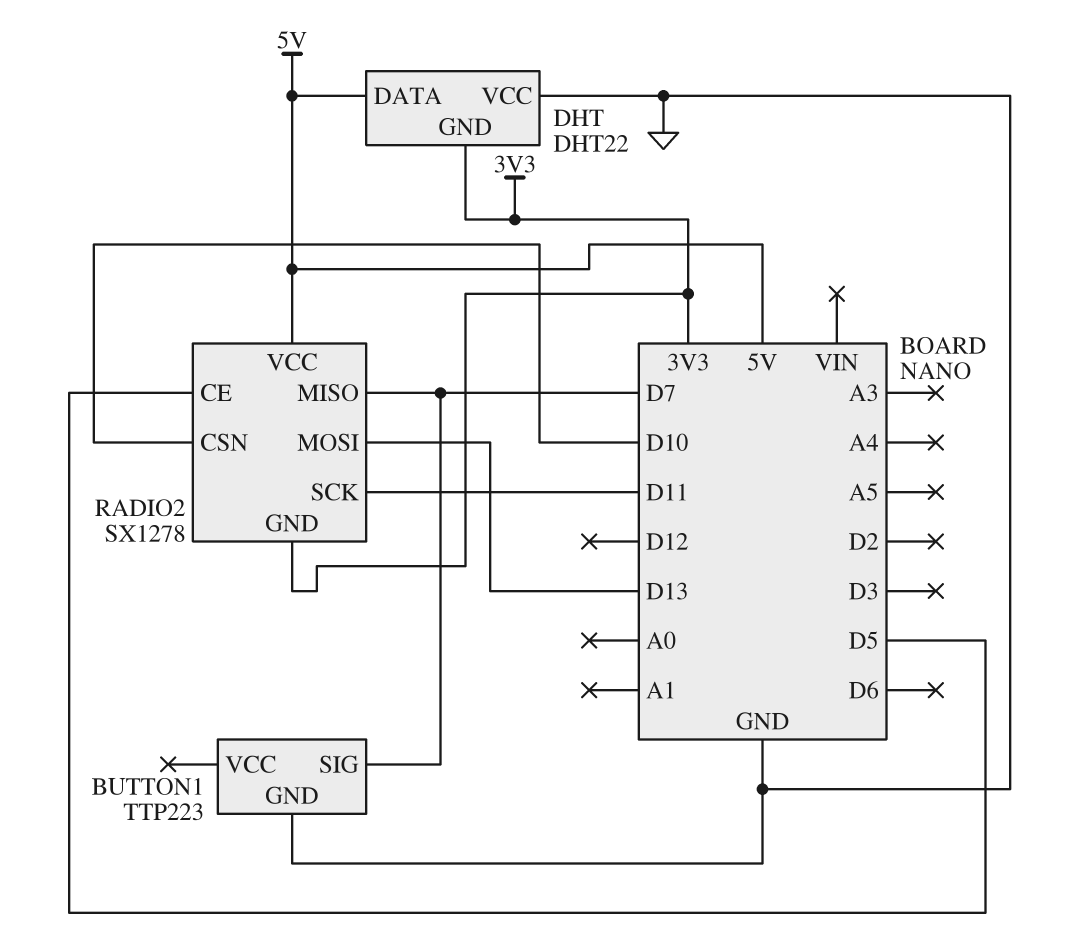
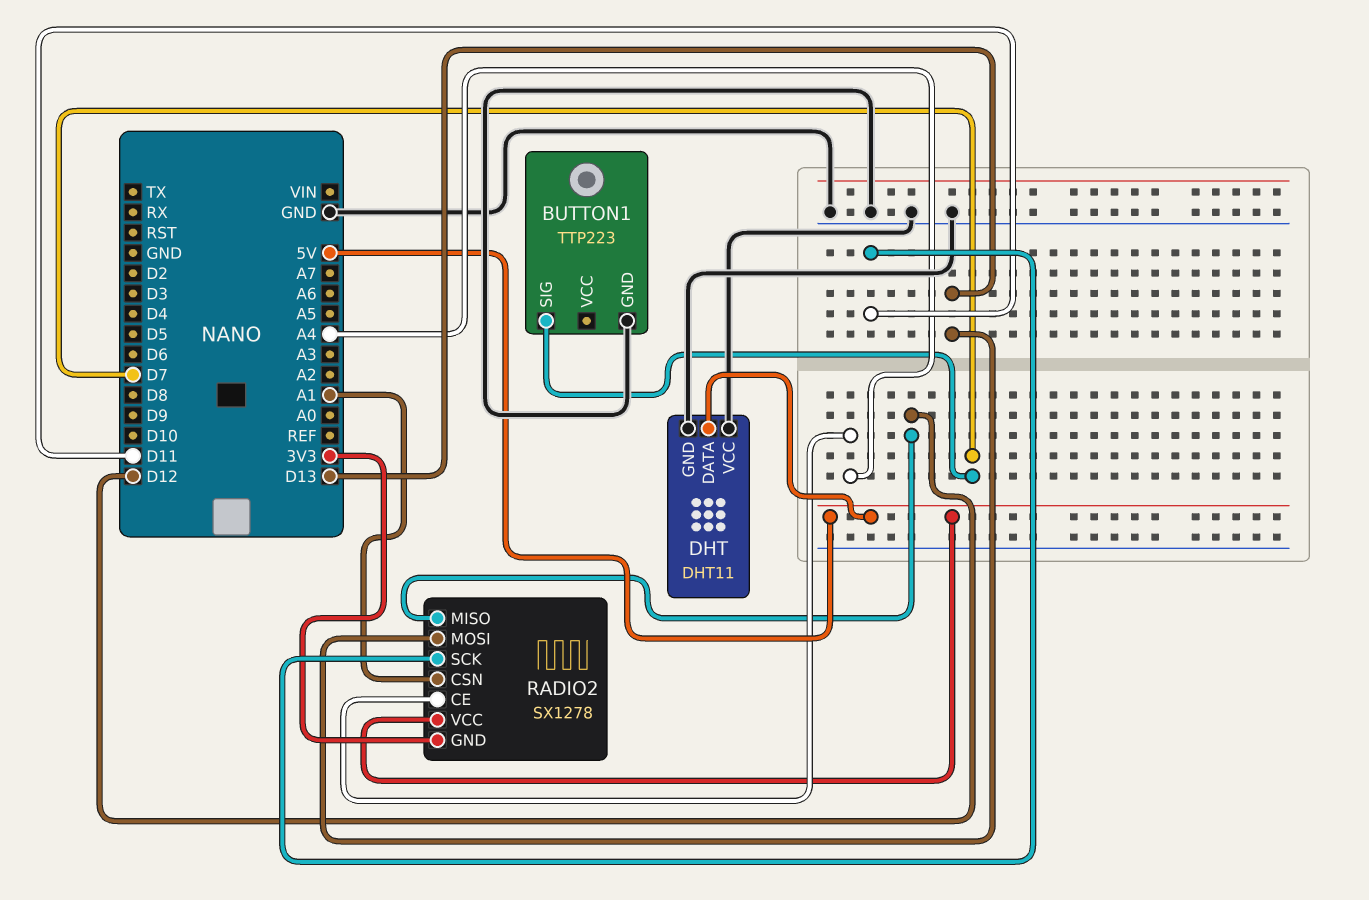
DHT: DHT22 -> DHT11
DHT pin GND: 3V3 -> GND
RADIO2 pin CE: D5 -> A4
RADIO2 pin CSN: D10 -> A1
RADIO2 pin MISO: D7 -> D12

